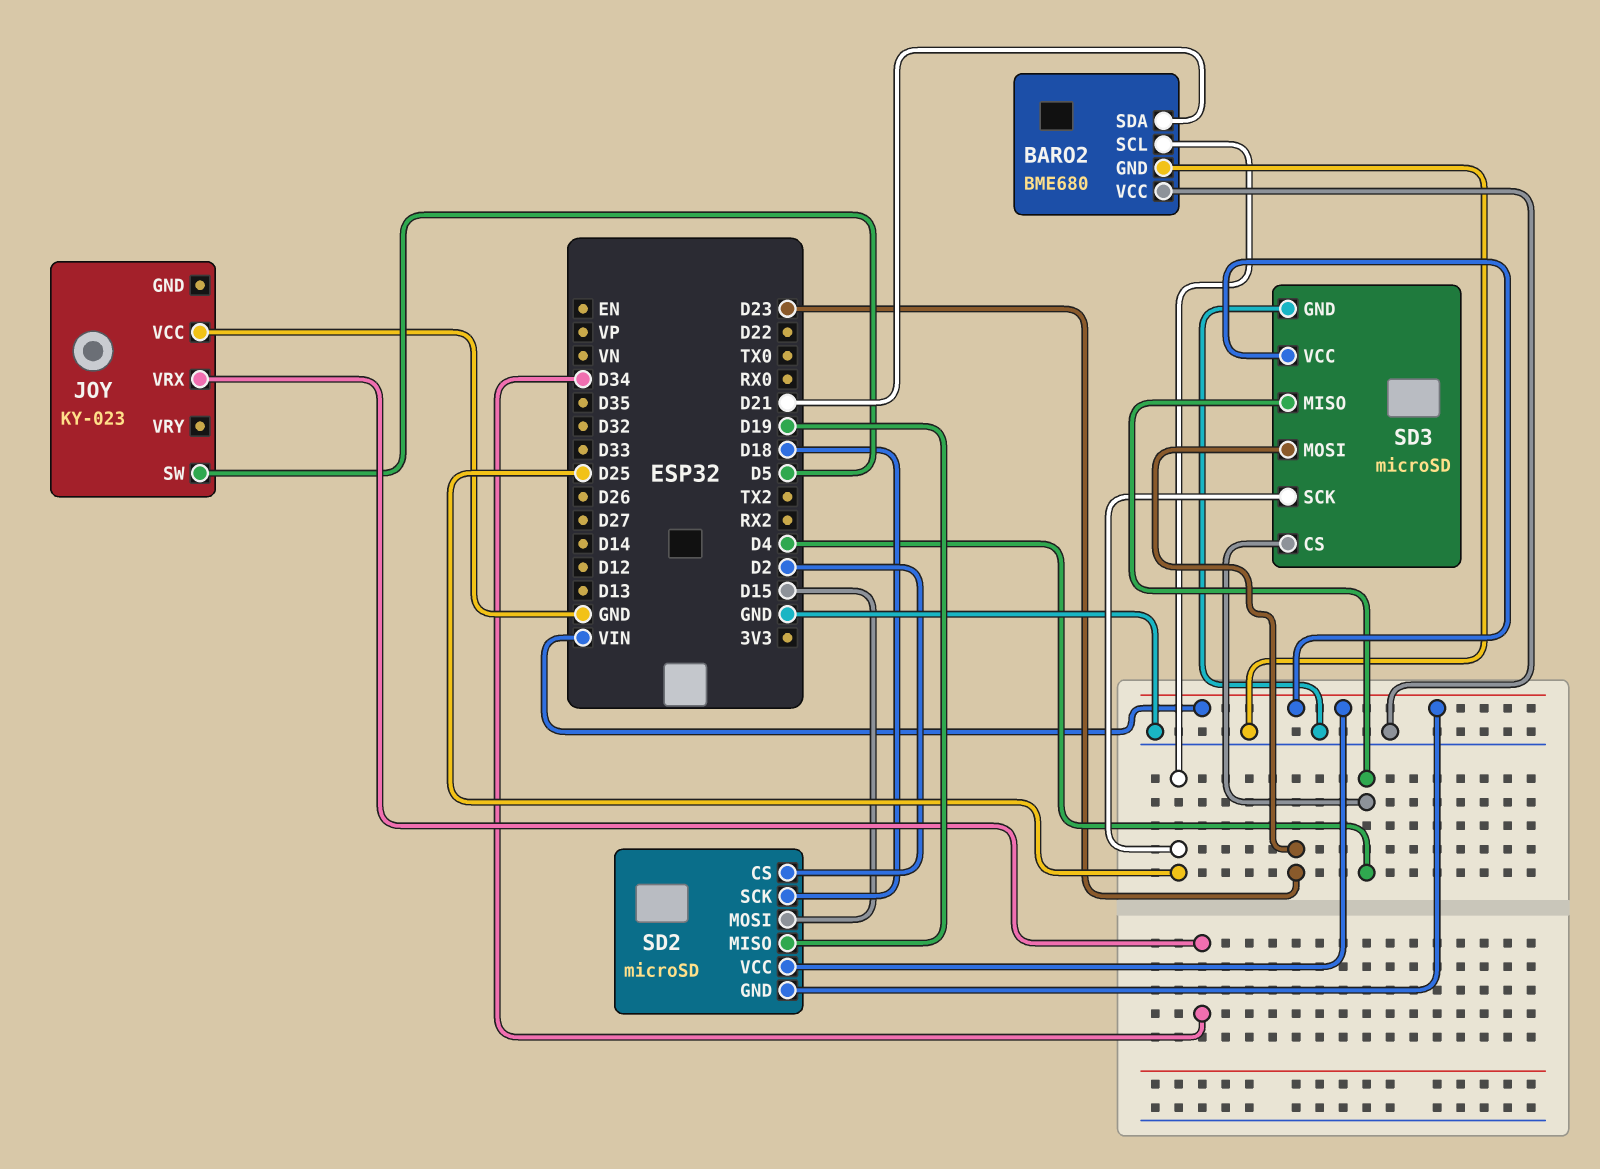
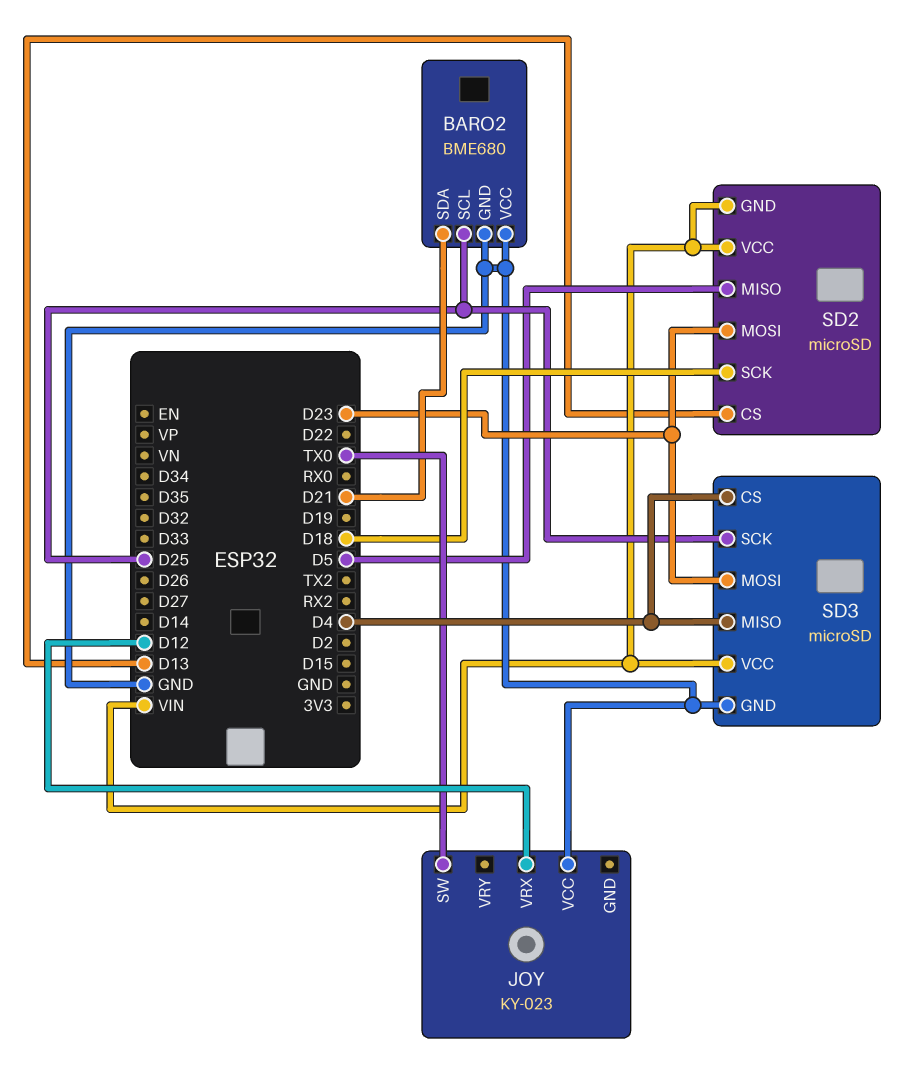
JOY pin SW: D5 -> TX0
JOY pin VRX: D34 -> D12
SD2 pin CS: D2 -> D13
SD2 pin MISO: D19 -> D5
SD2 pin MOSI: D15 -> D23

